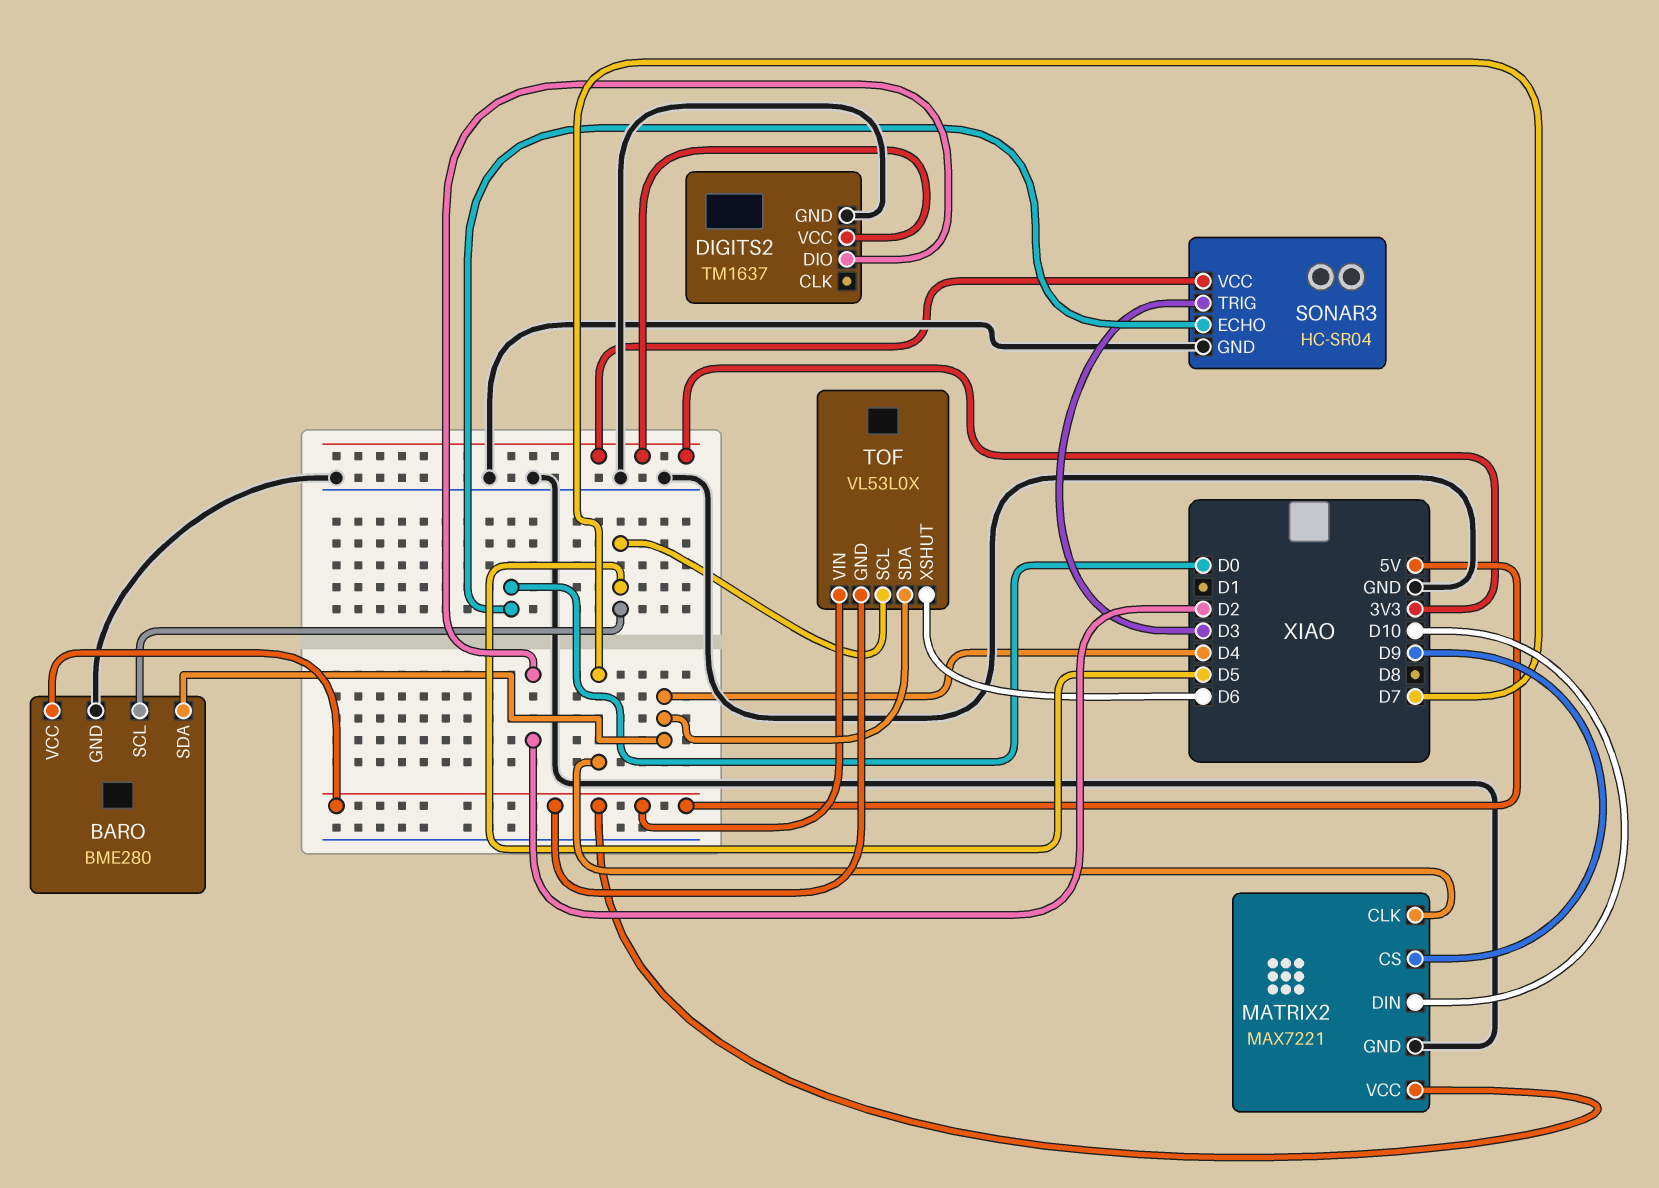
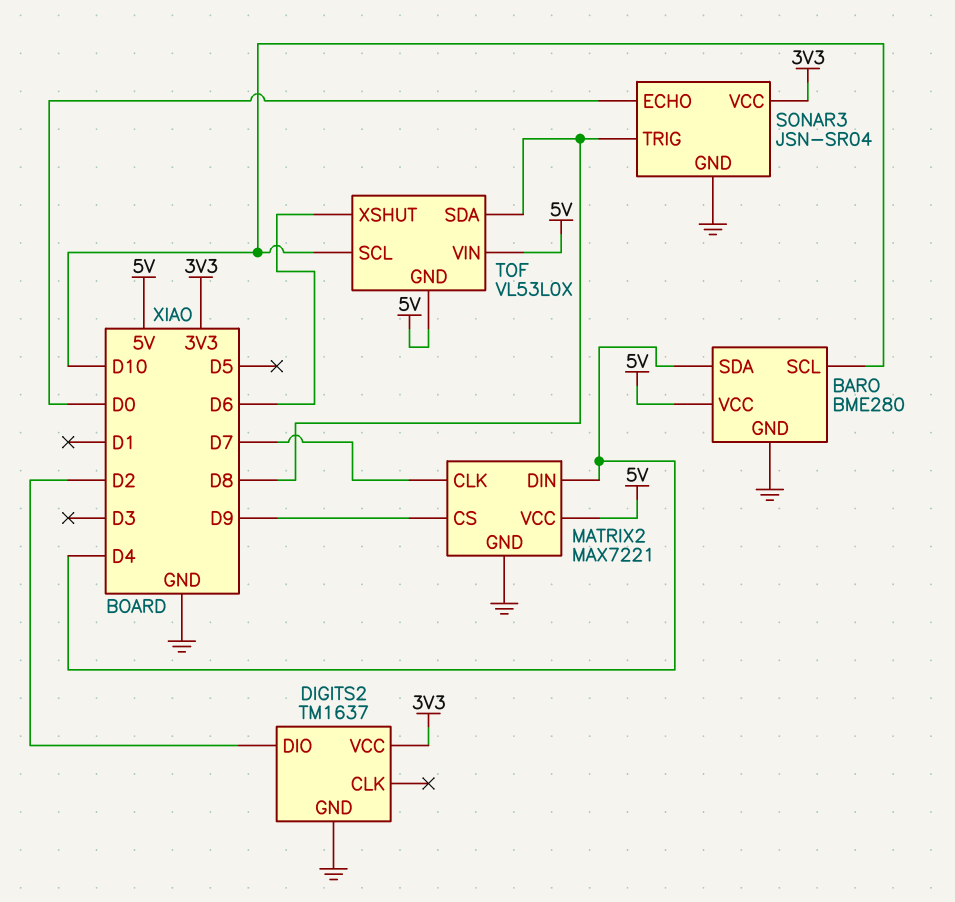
BARO pin SCL: D5 -> D10
MATRIX2 pin DIN: D10 -> D4
SONAR3: HC-SR04 -> JSN-SR04
SONAR3 pin TRIG: D3 -> D8
TOF pin SCL: D5 -> D10
TOF pin SDA: D4 -> D8

